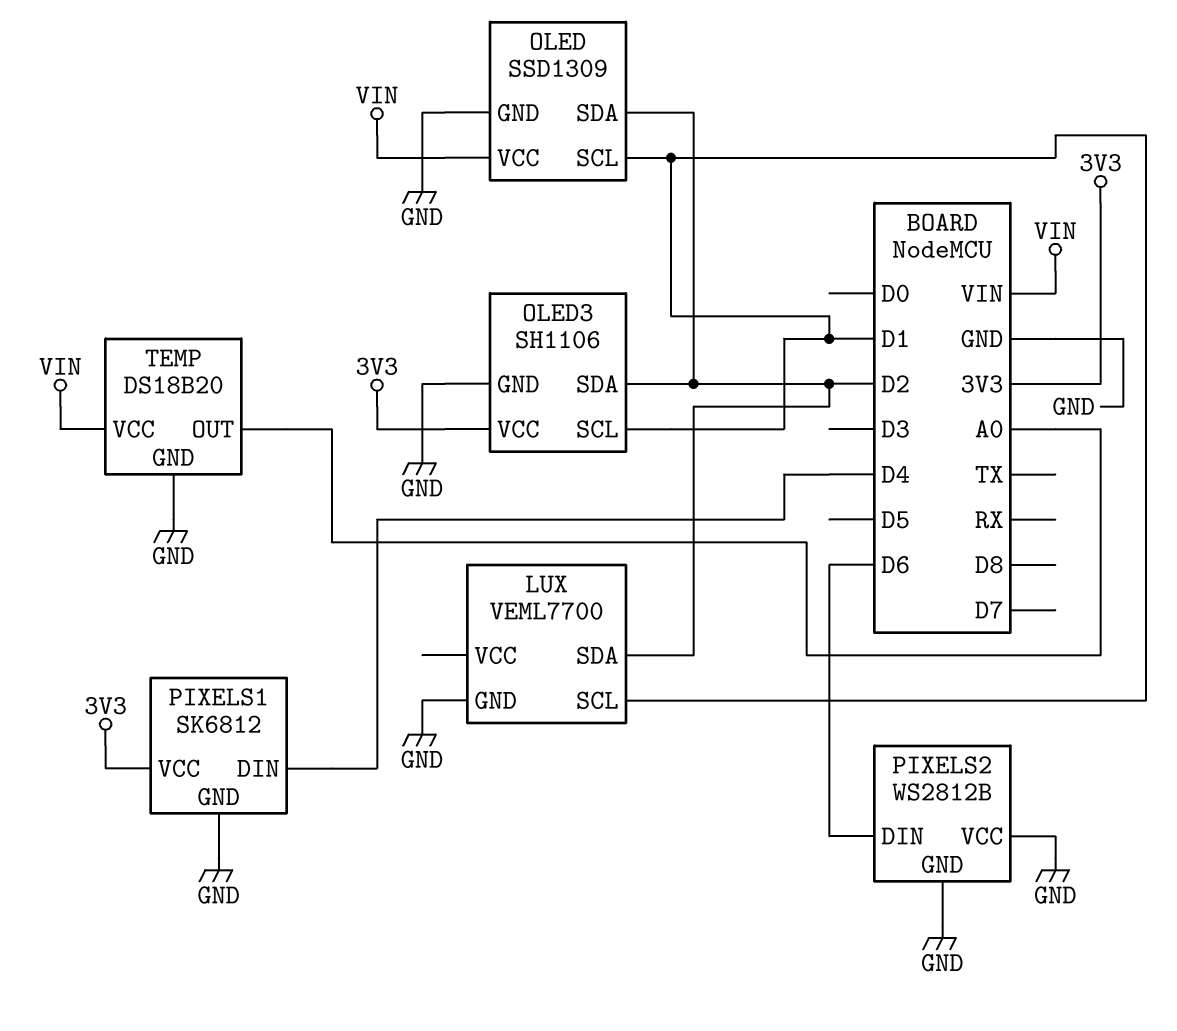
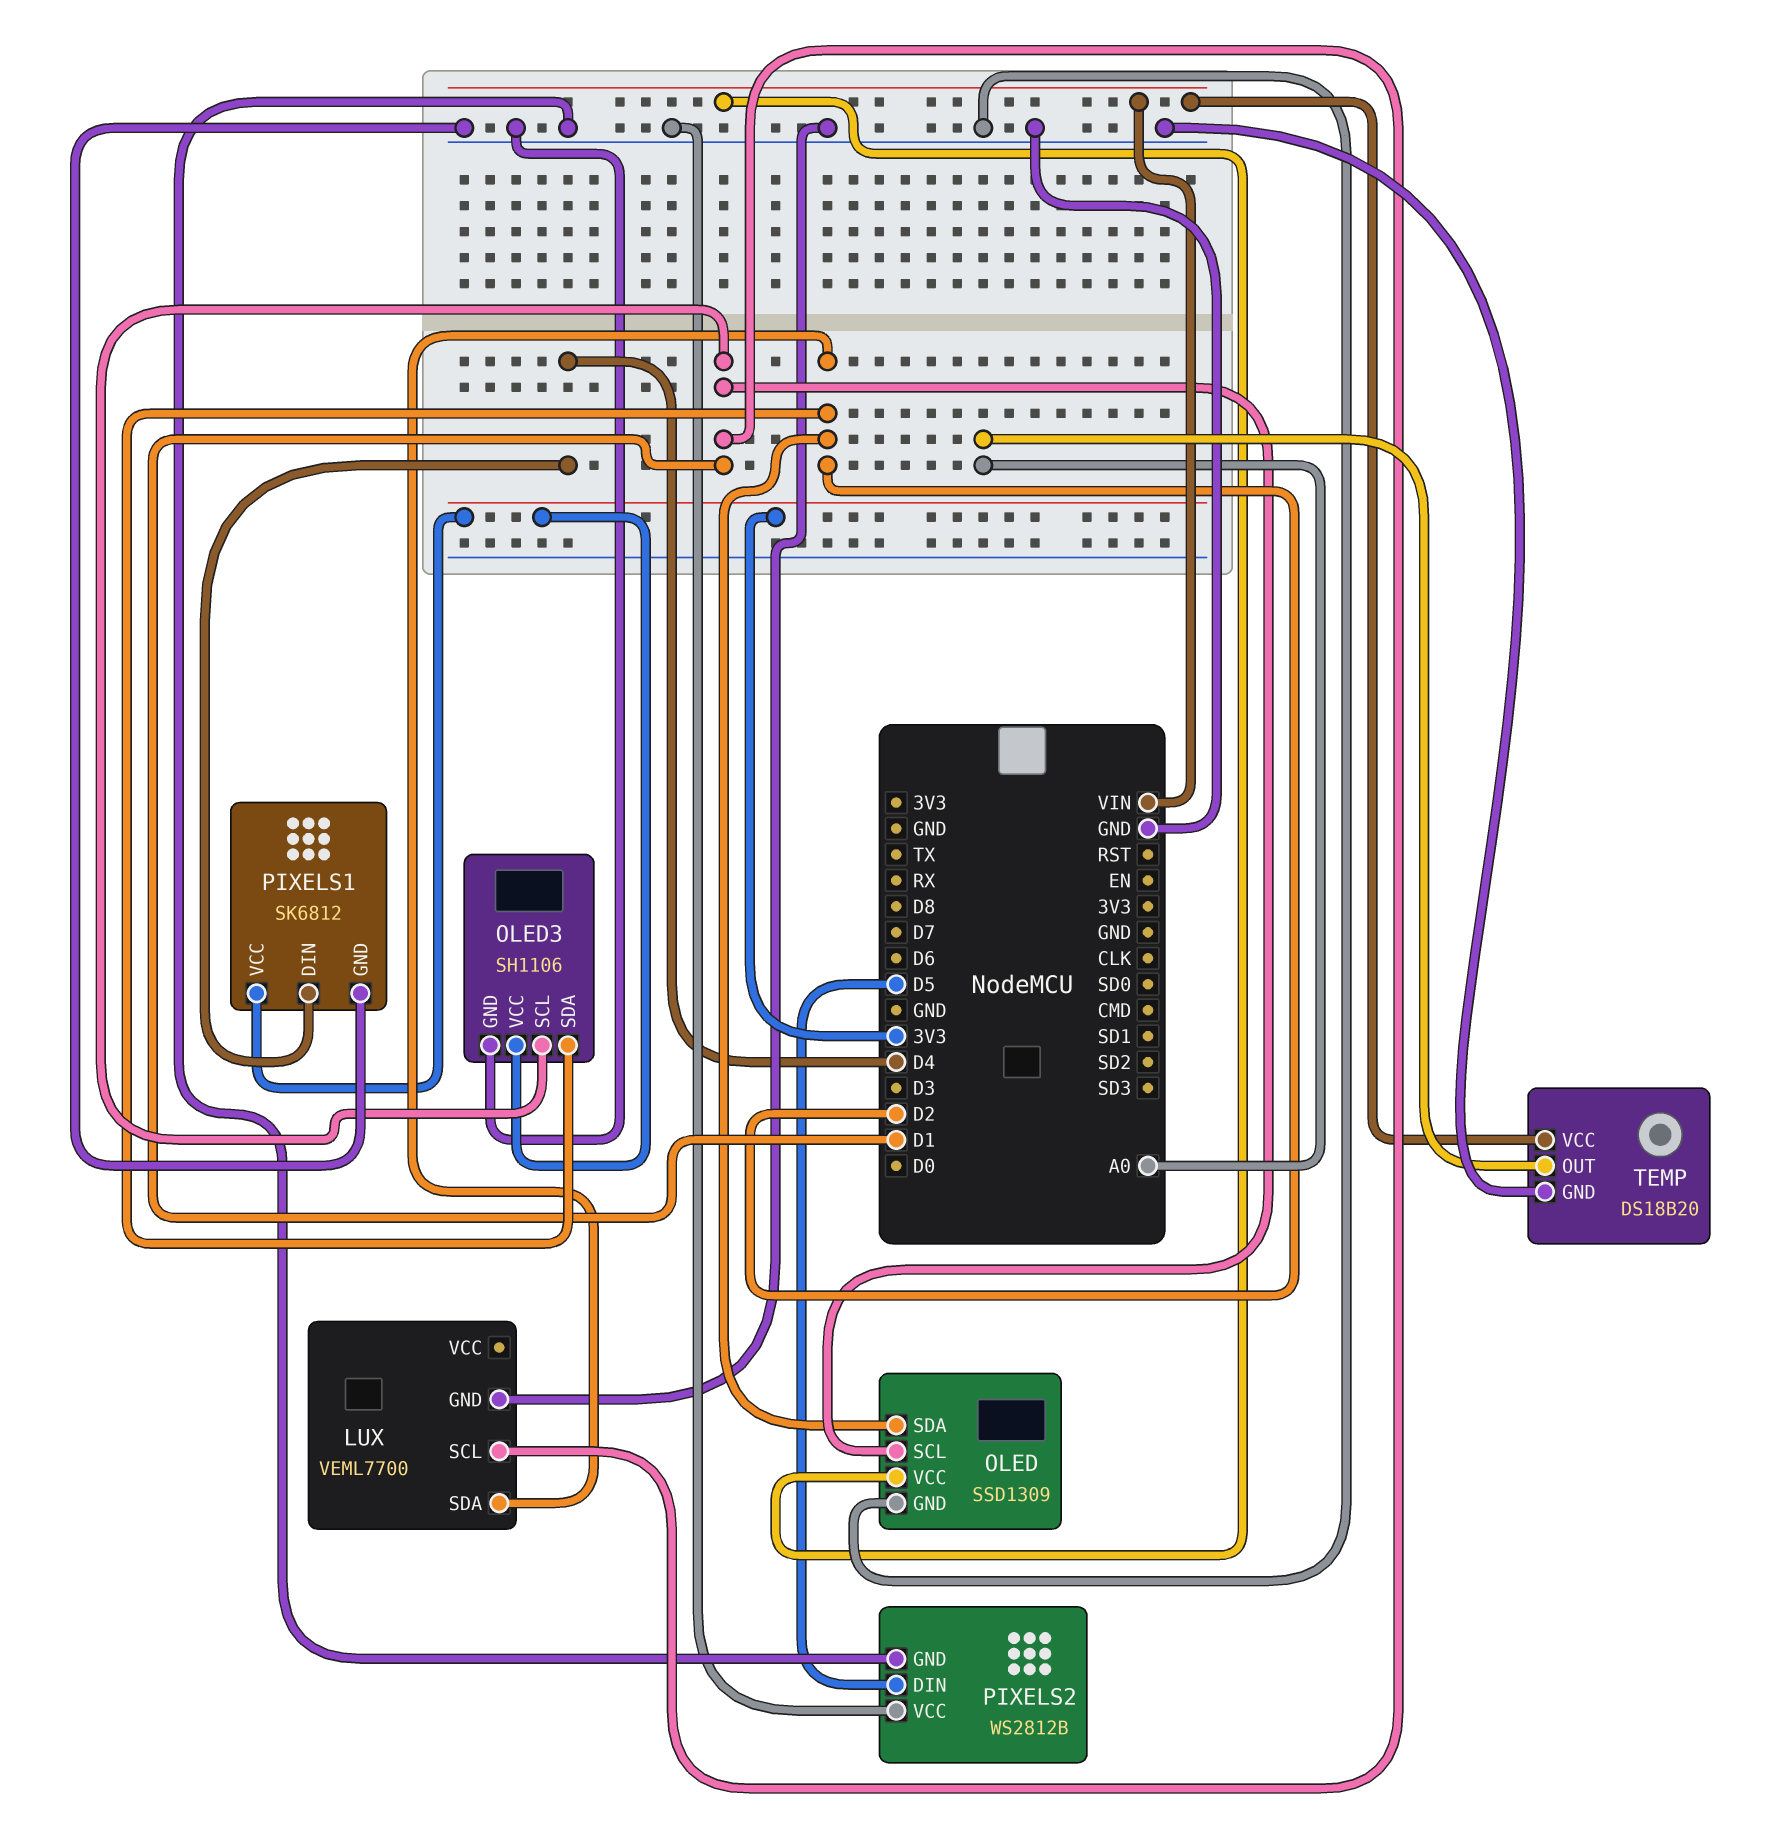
PIXELS2 pin DIN: D6 -> D5

